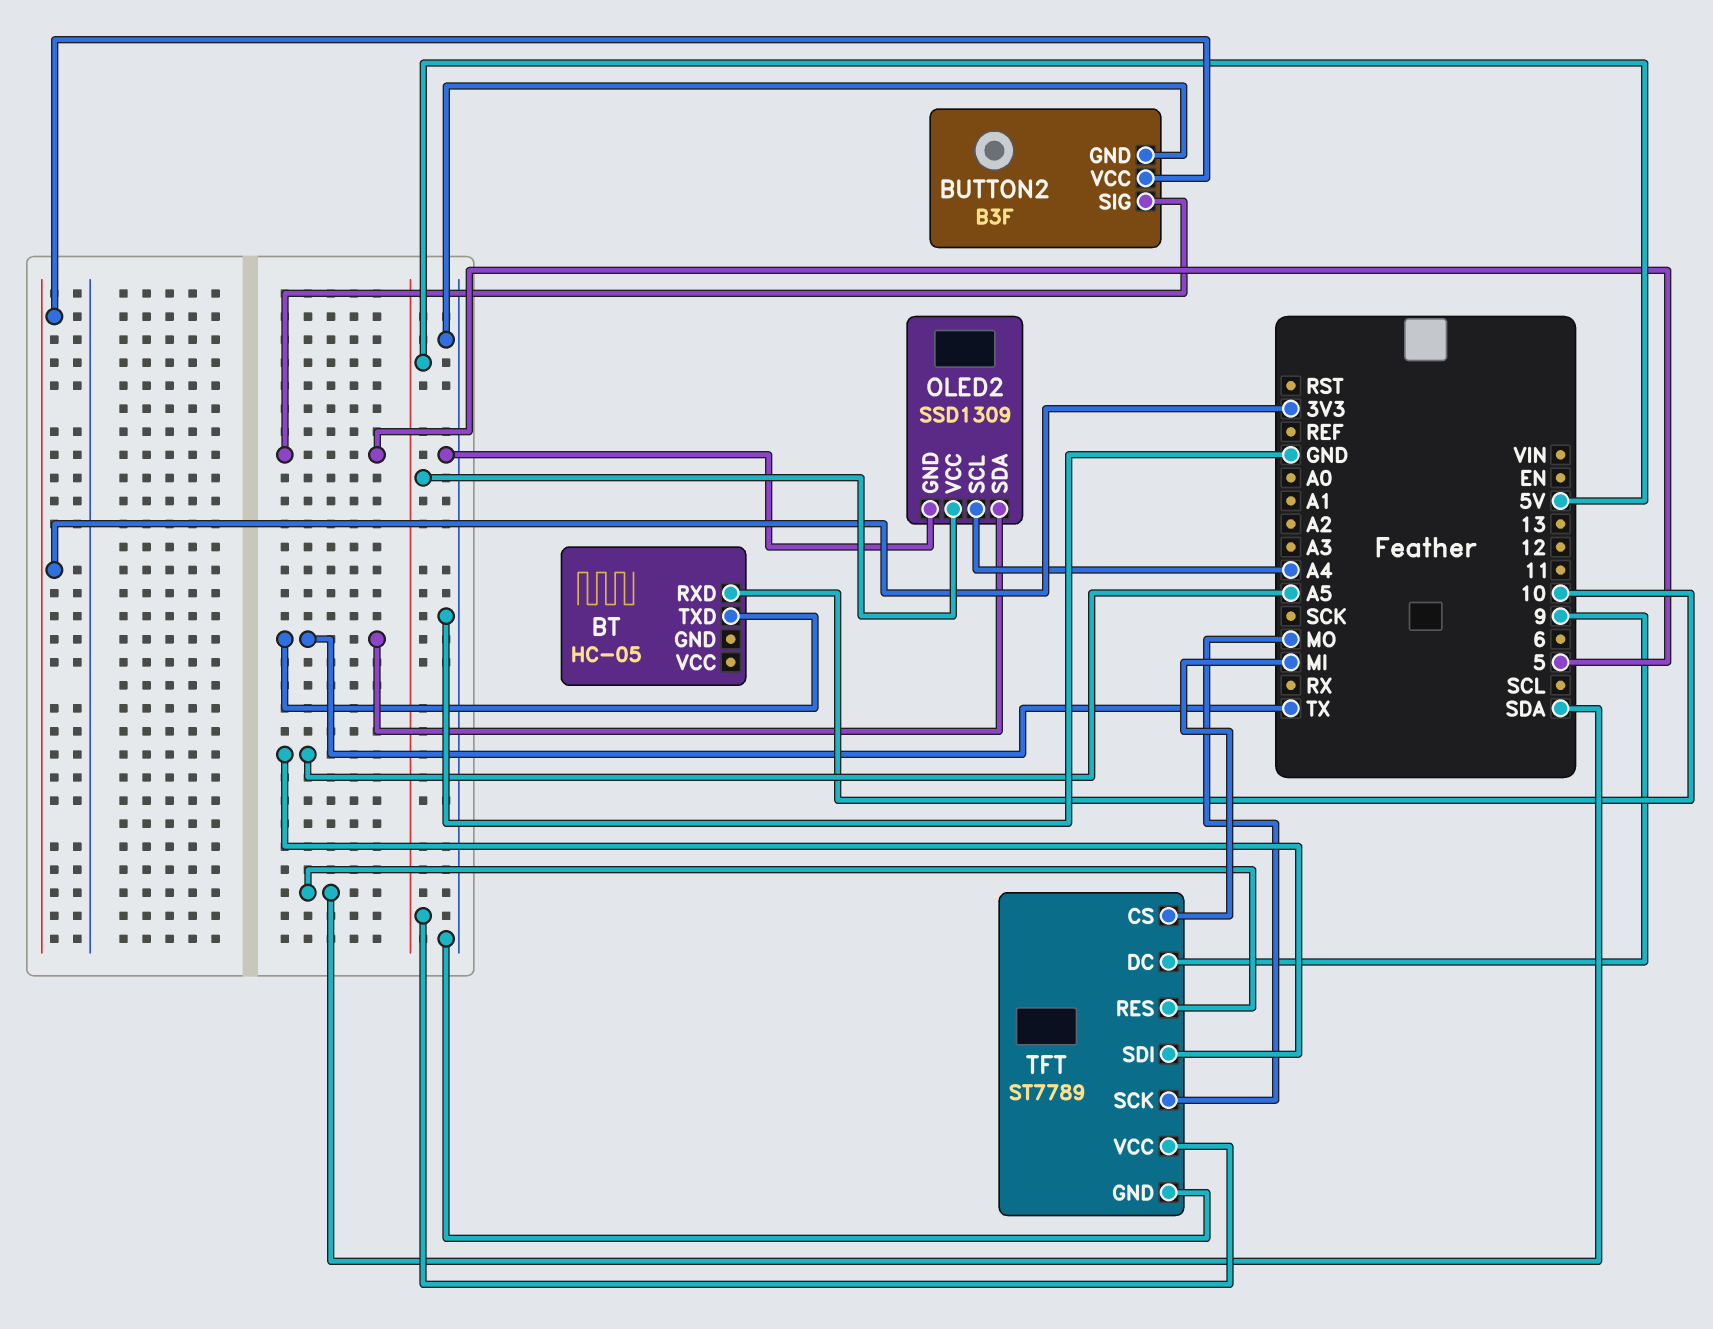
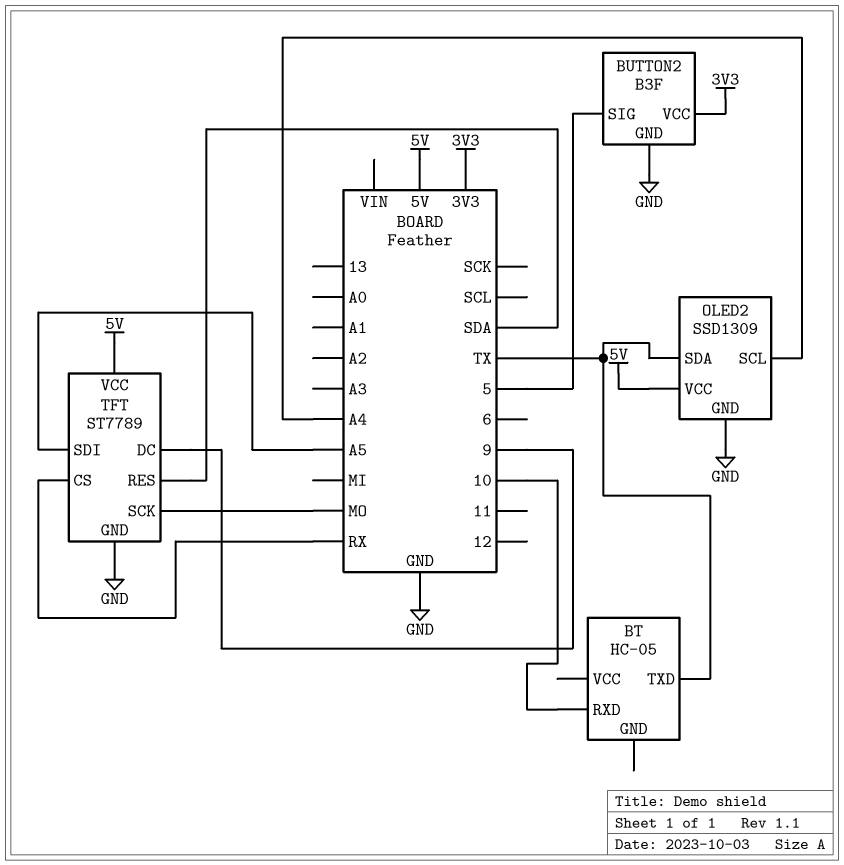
TFT pin CS: MI -> RX

